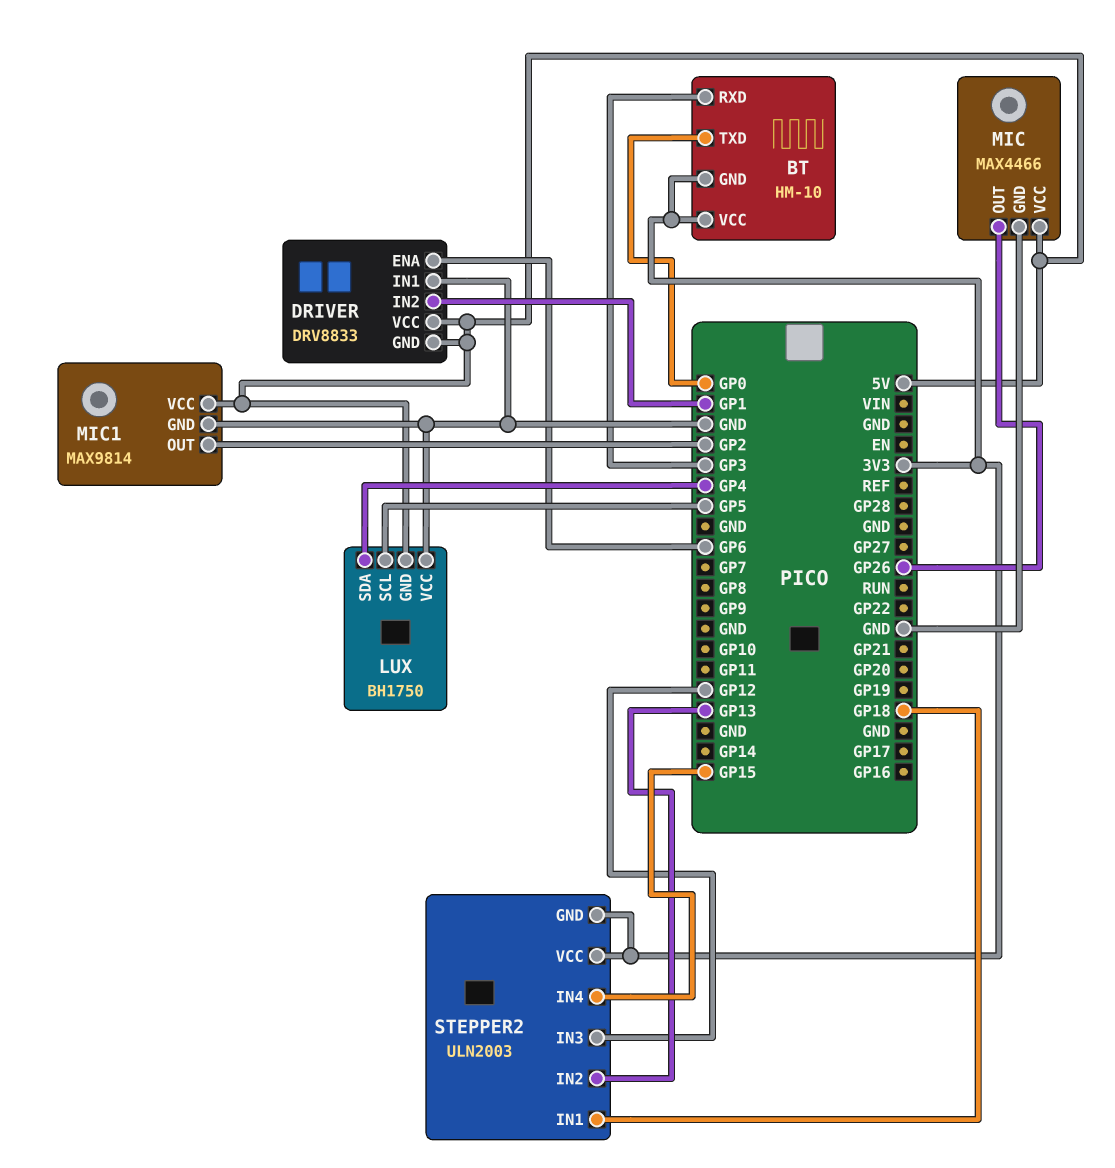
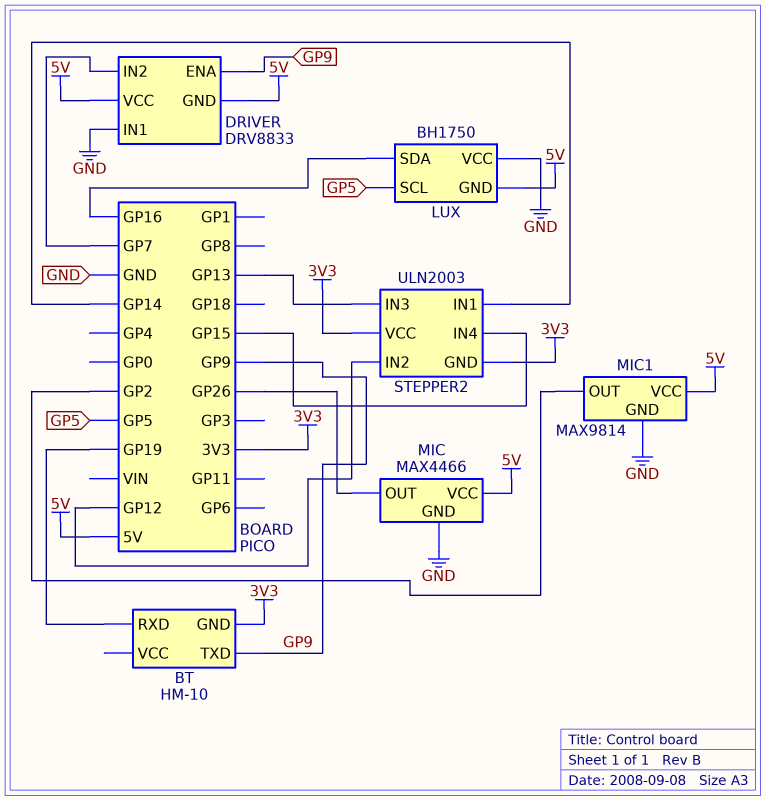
BT pin RXD: GP3 -> GP19
BT pin TXD: GP0 -> GP9
BT pin VCC: 3V3 -> none
DRIVER pin ENA: GP6 -> GP9
DRIVER pin IN2: GP1 -> GP7
LUX pin SDA: GP4 -> GP16
STEPPER2 pin IN1: GP18 -> GP14
STEPPER2 pin IN2: GP13 -> GP12
STEPPER2 pin IN3: GP12 -> GP13

